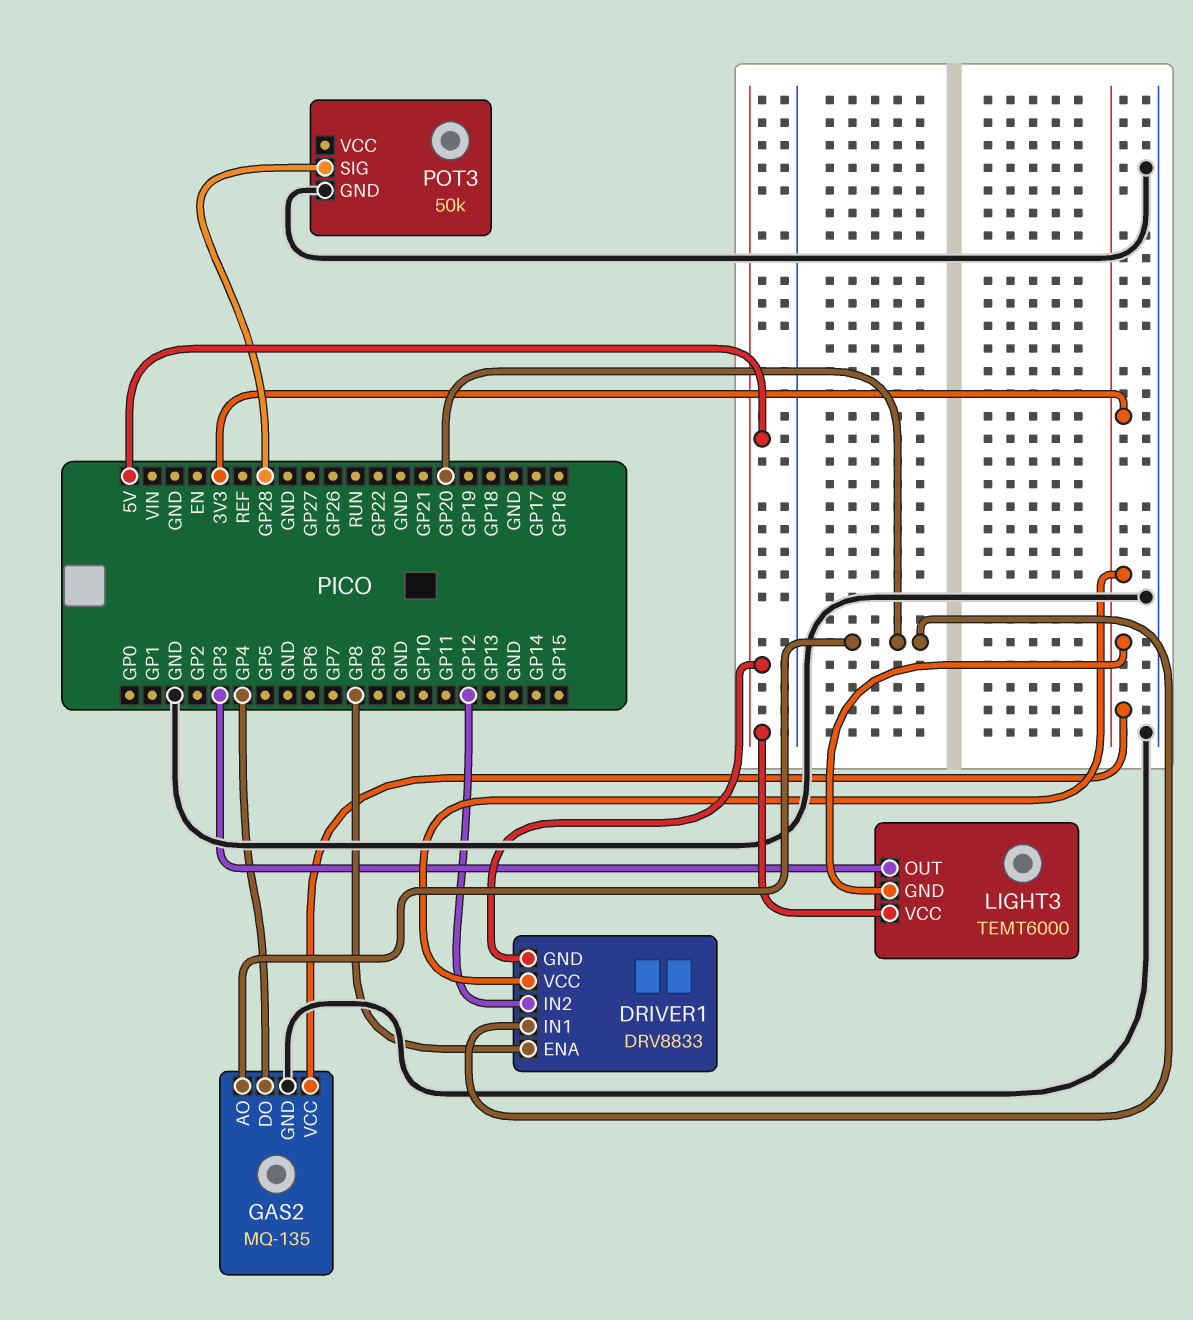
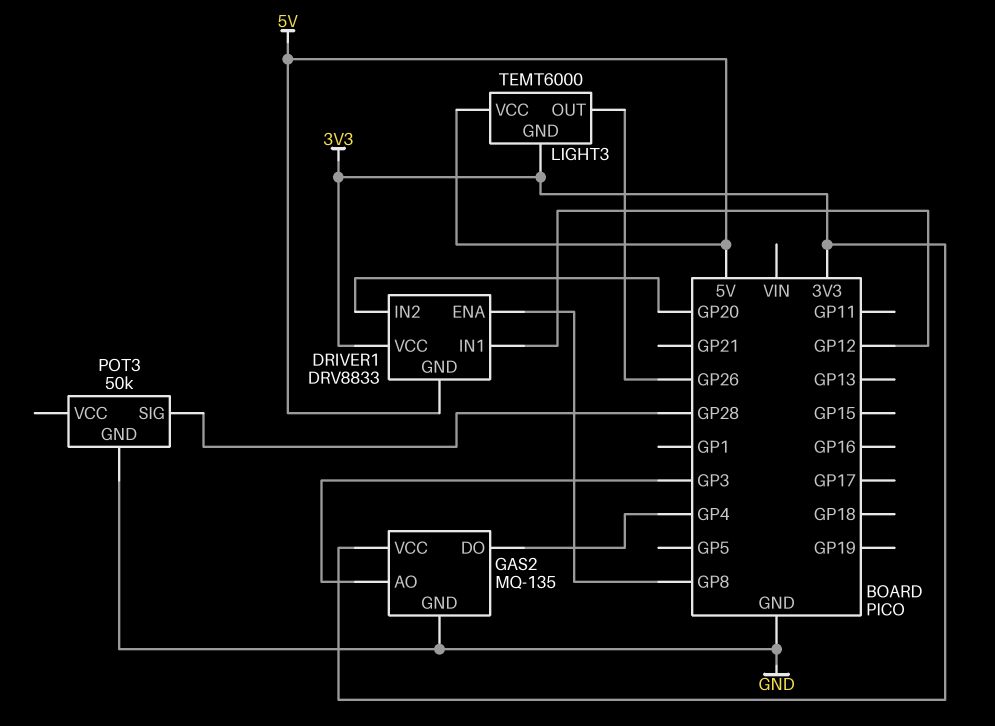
DRIVER1 pin IN1: GP20 -> GP12
DRIVER1 pin IN2: GP12 -> GP20
GAS2 pin AO: GP20 -> GP3
LIGHT3 pin OUT: GP3 -> GP26

